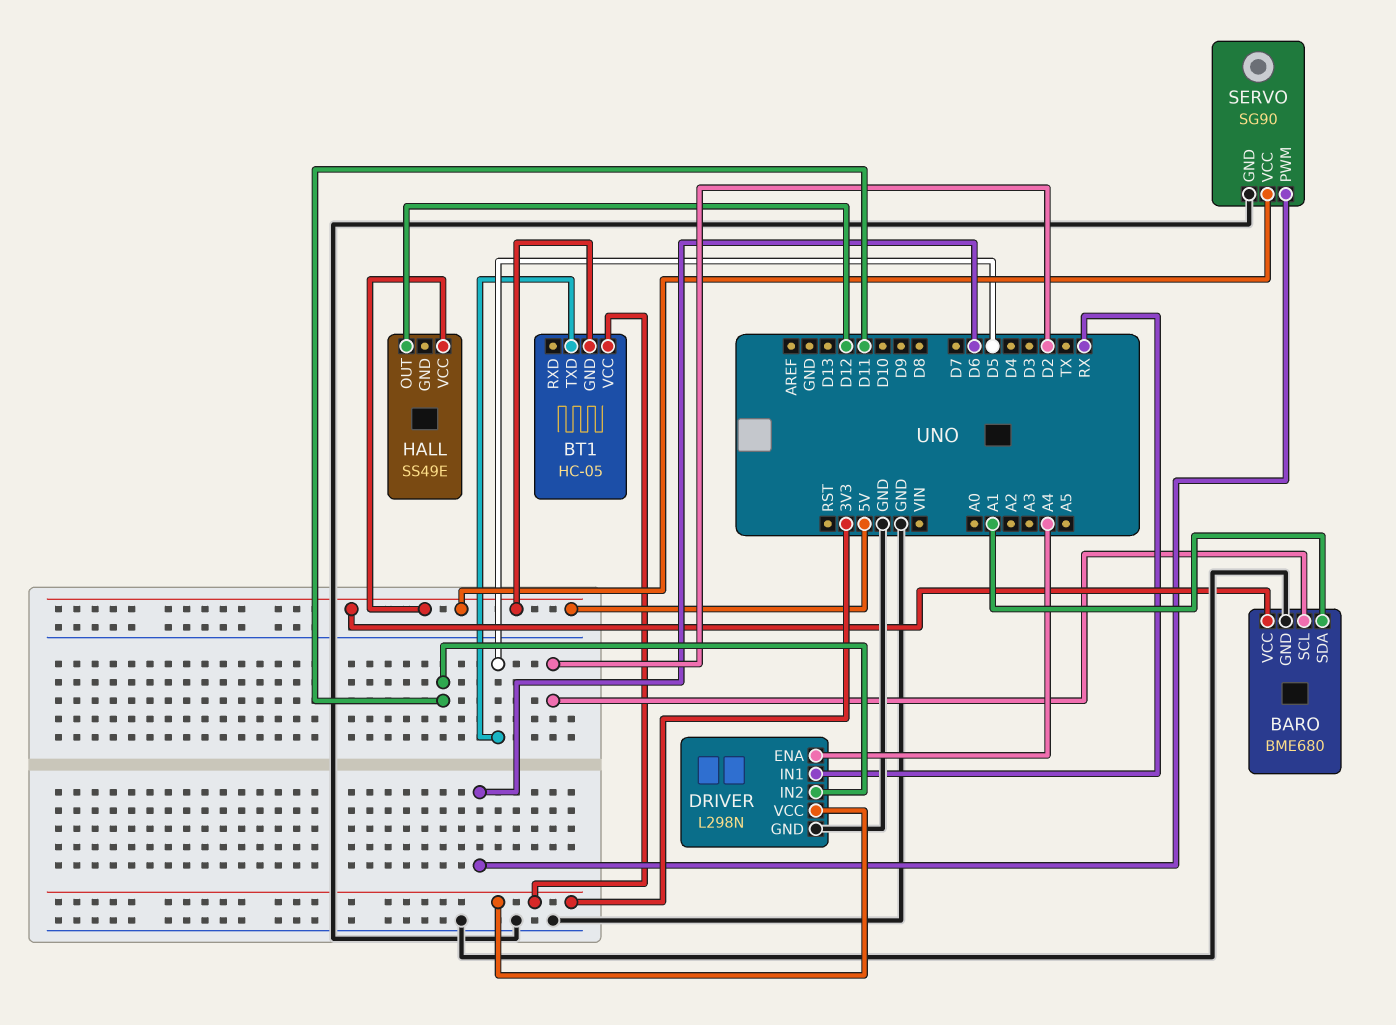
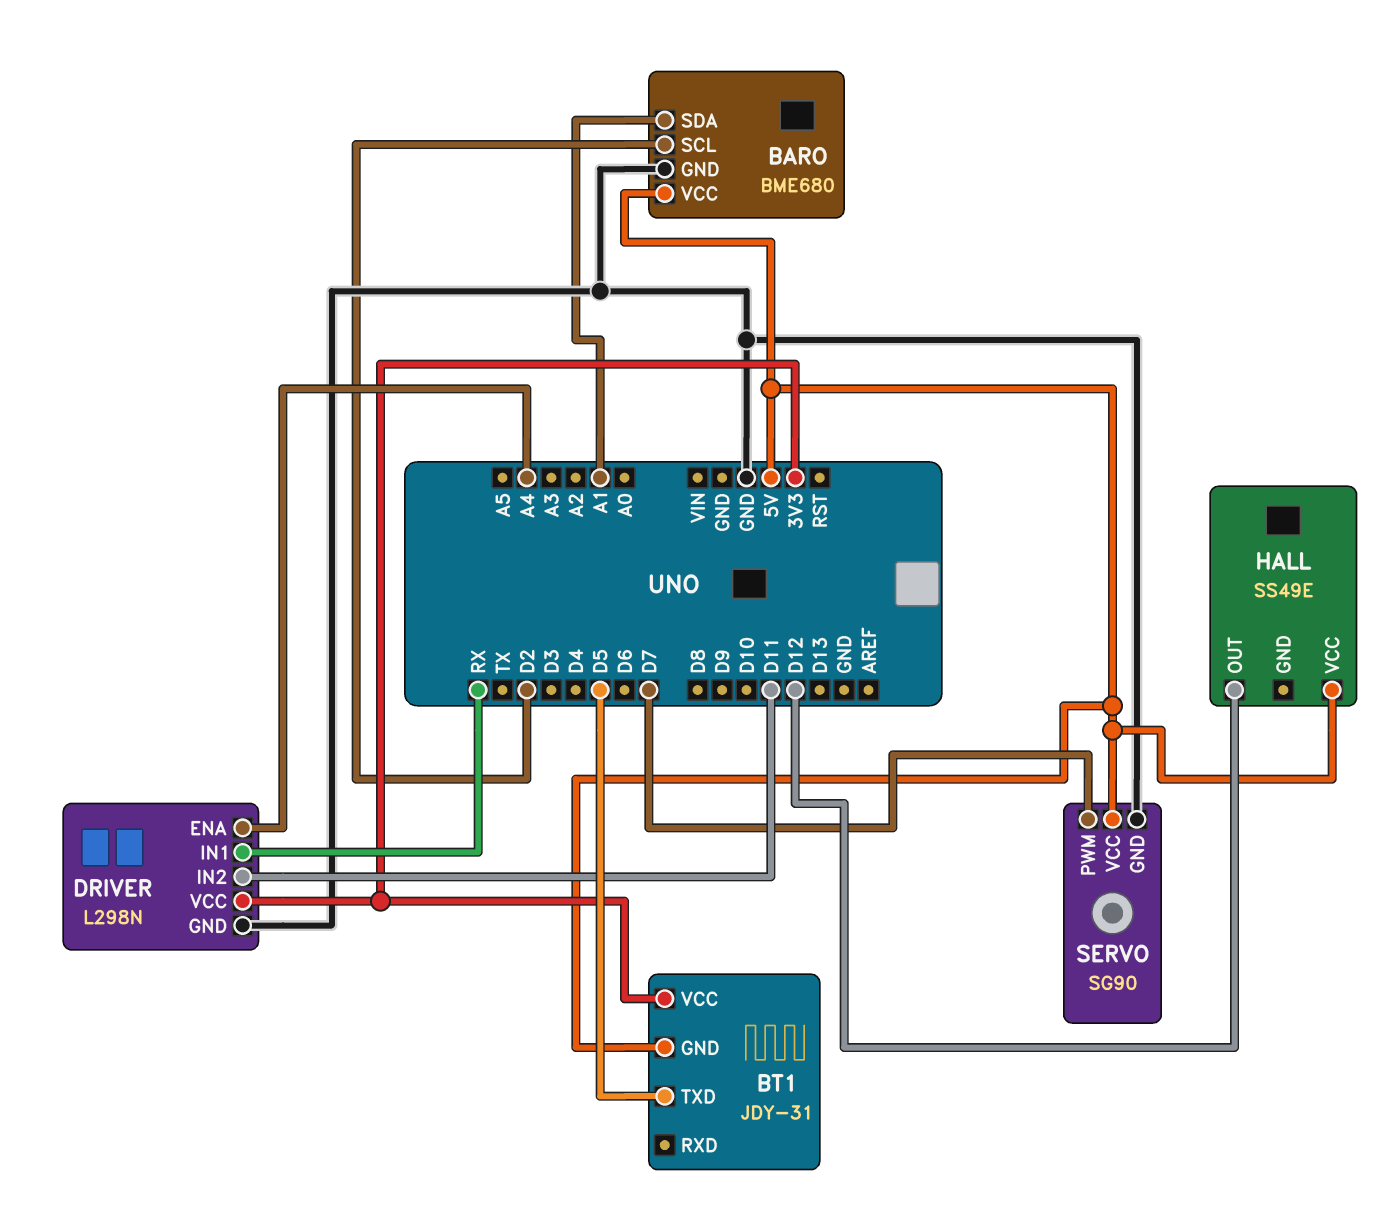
BT1: HC-05 -> JDY-31
SERVO pin PWM: D6 -> D7

